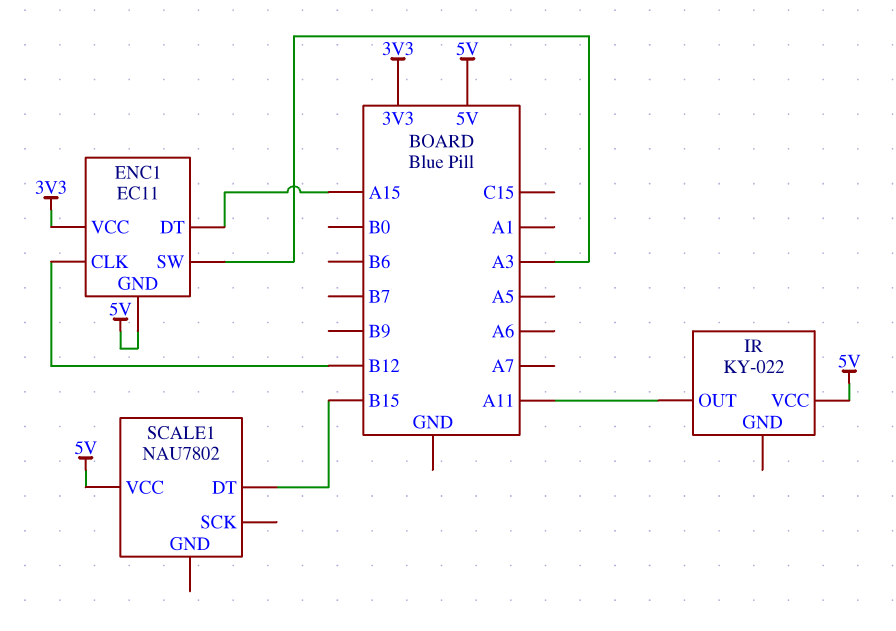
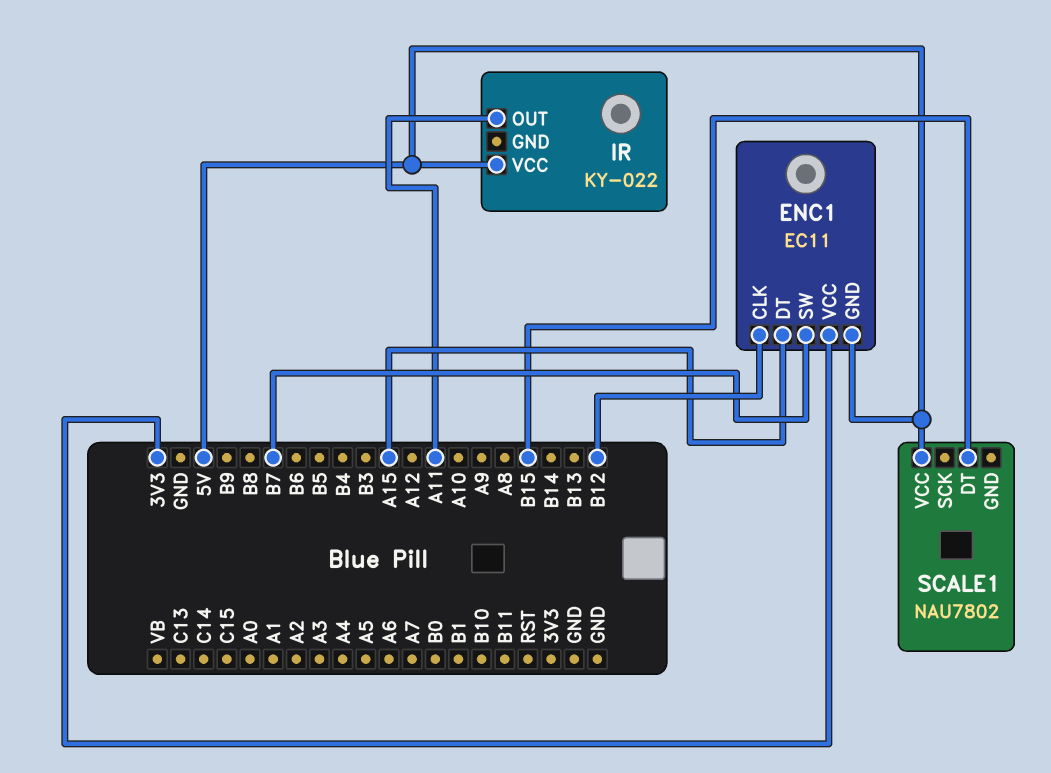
ENC1 pin SW: A3 -> B7

